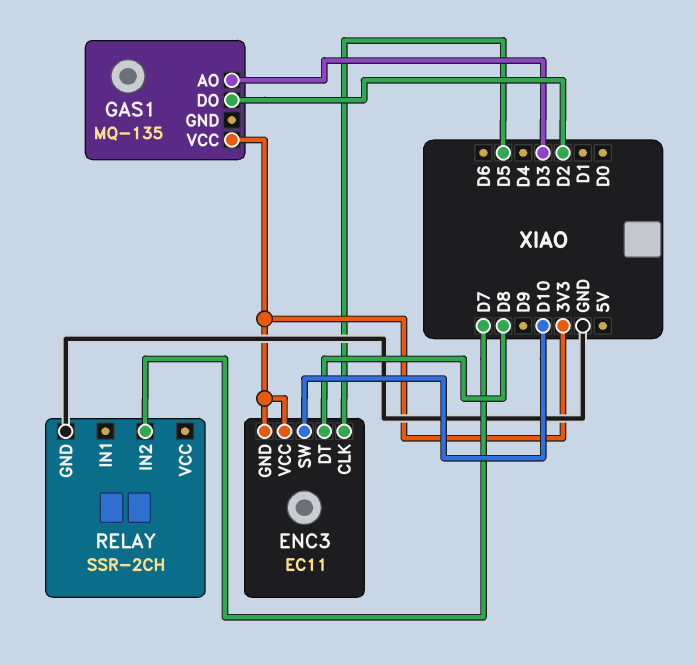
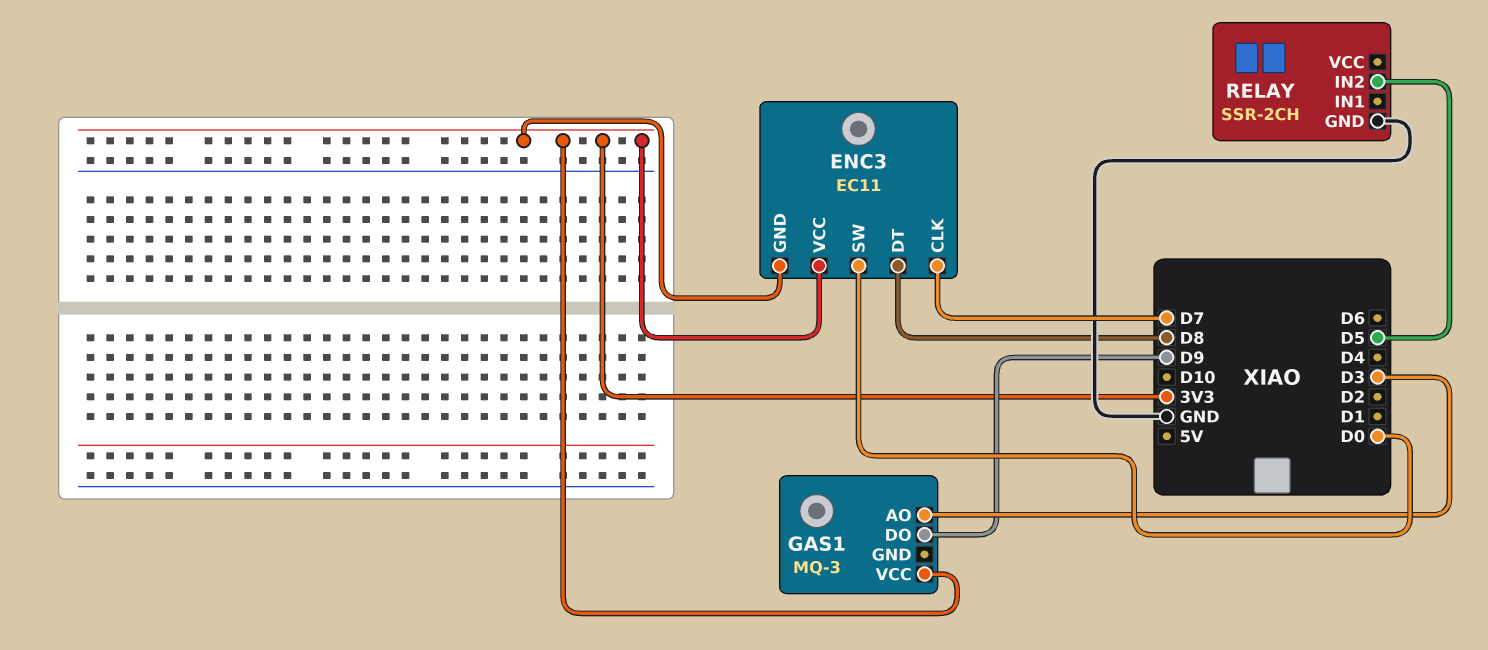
ENC3 pin CLK: D5 -> D7
ENC3 pin SW: D10 -> D0
GAS1: MQ-135 -> MQ-3
GAS1 pin DO: D2 -> D9
RELAY pin IN2: D7 -> D5

